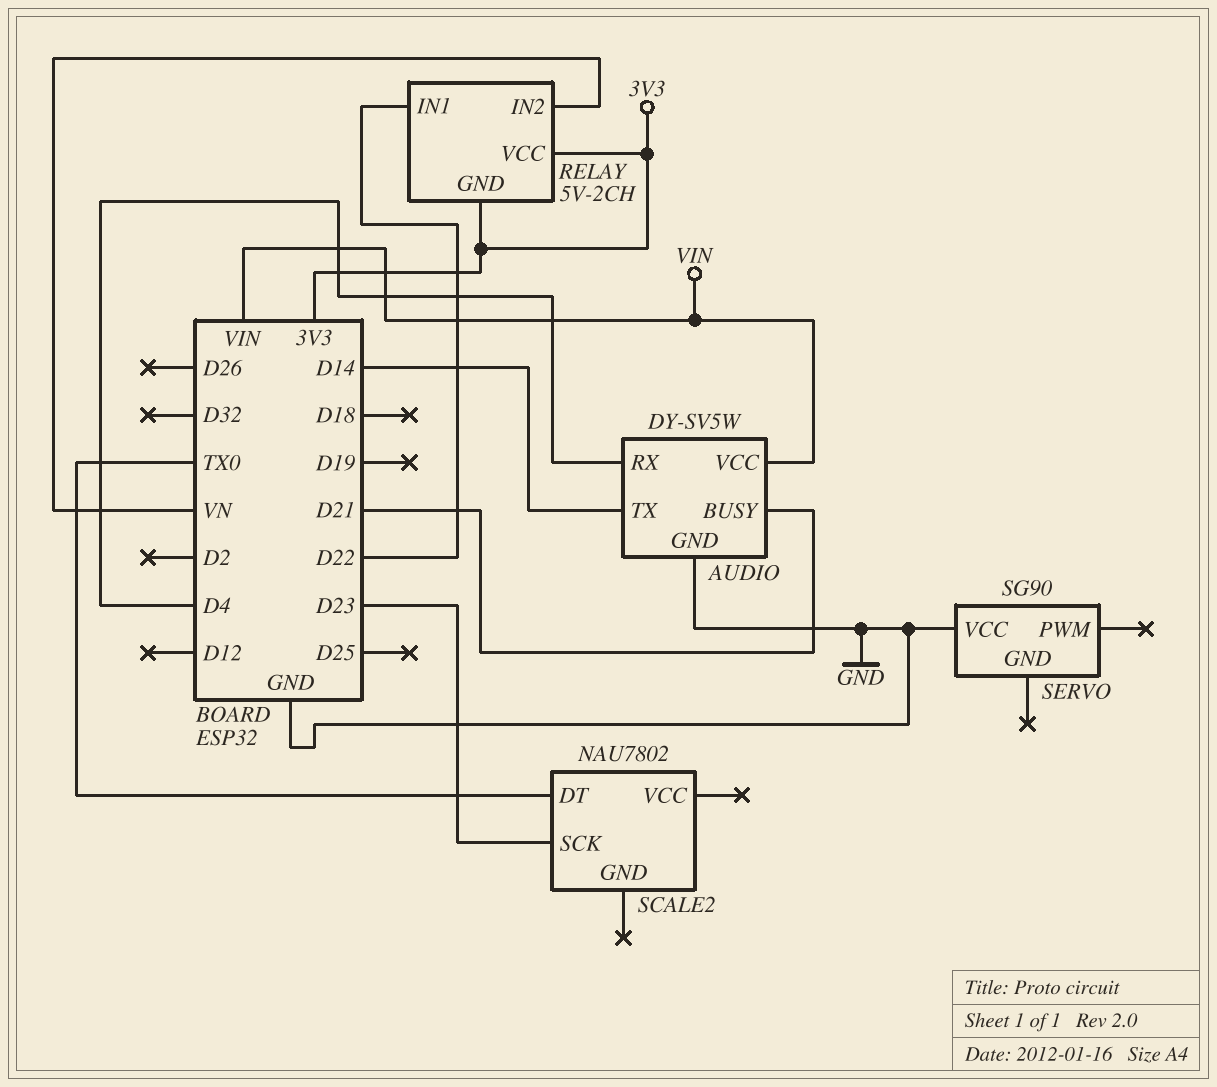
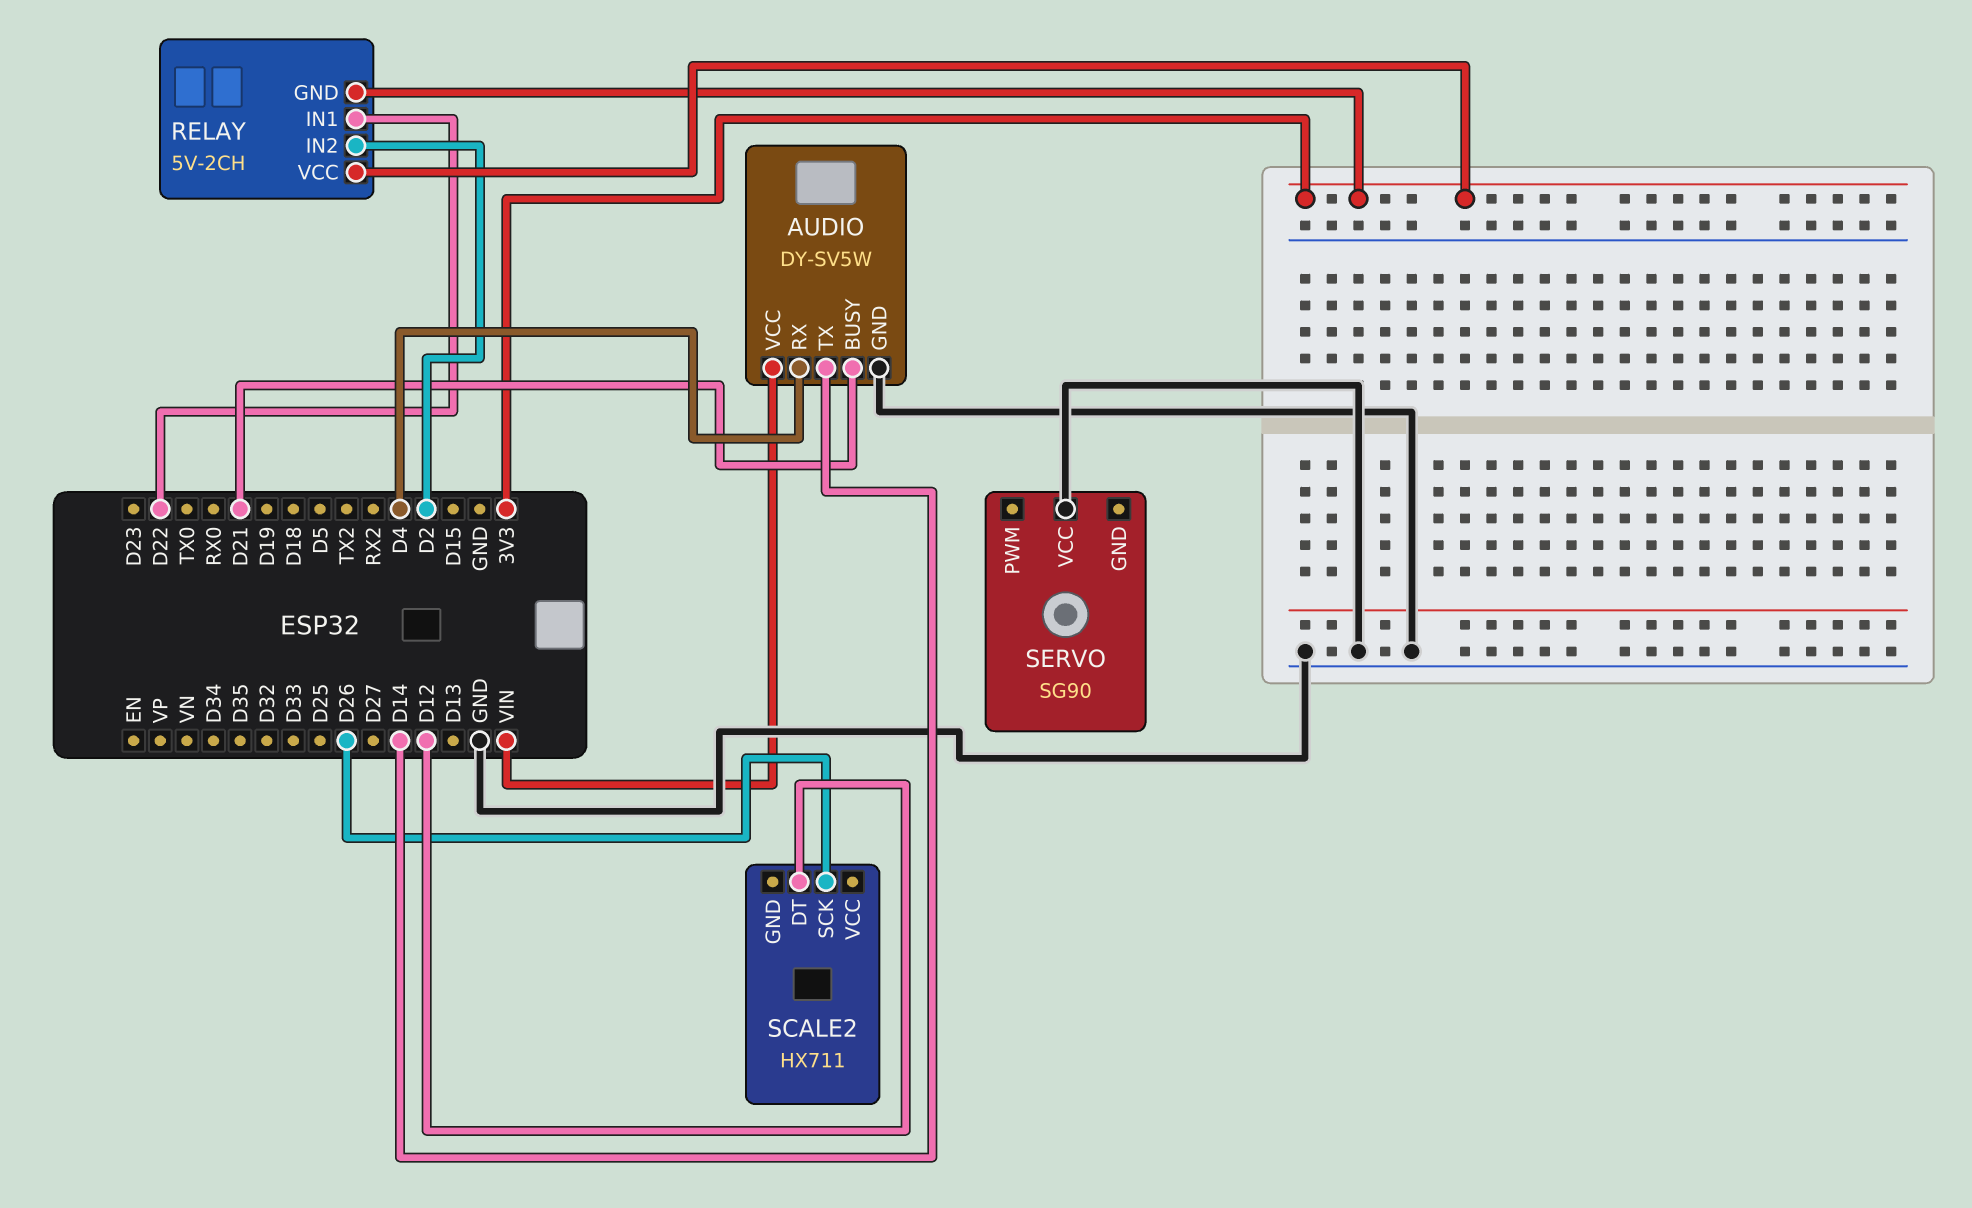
RELAY pin IN2: VN -> D2
SCALE2: NAU7802 -> HX711
SCALE2 pin DT: TX0 -> D12
SCALE2 pin SCK: D23 -> D26

